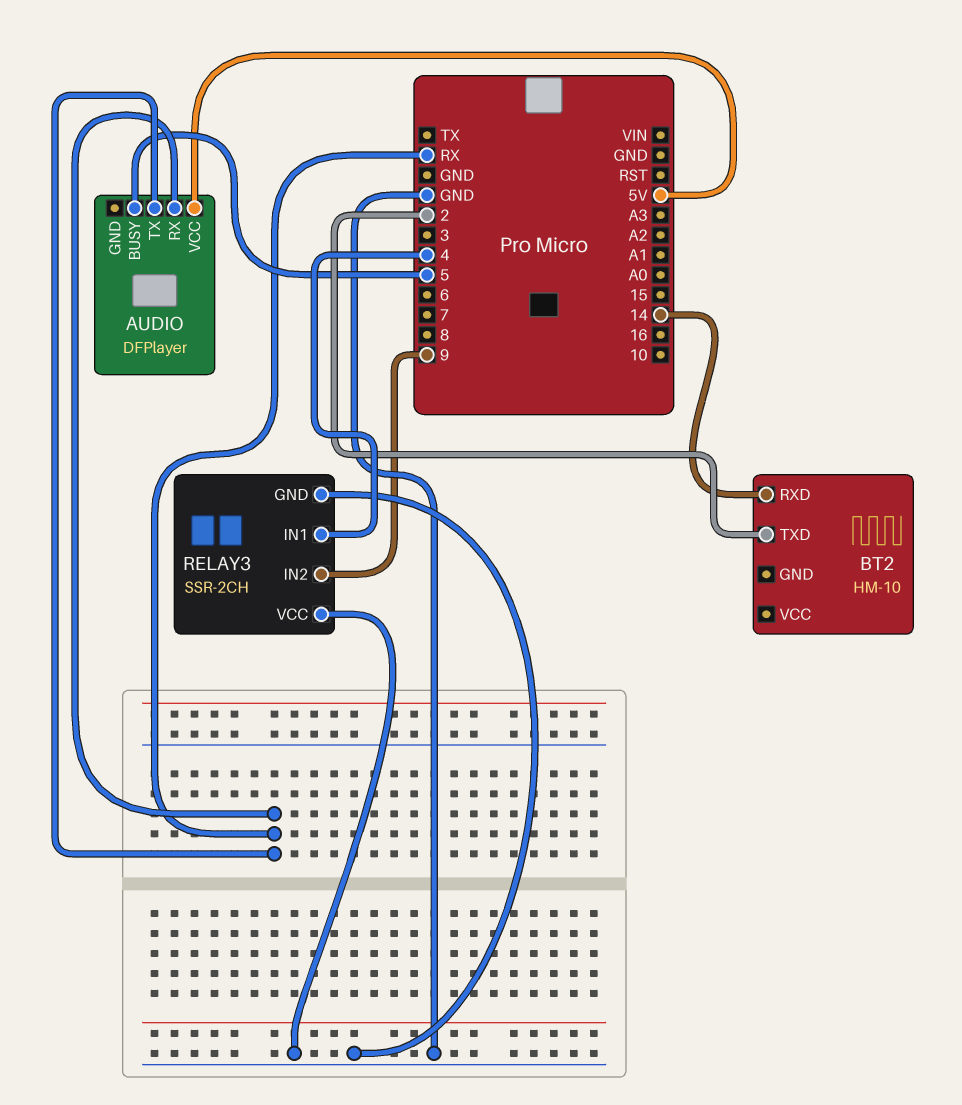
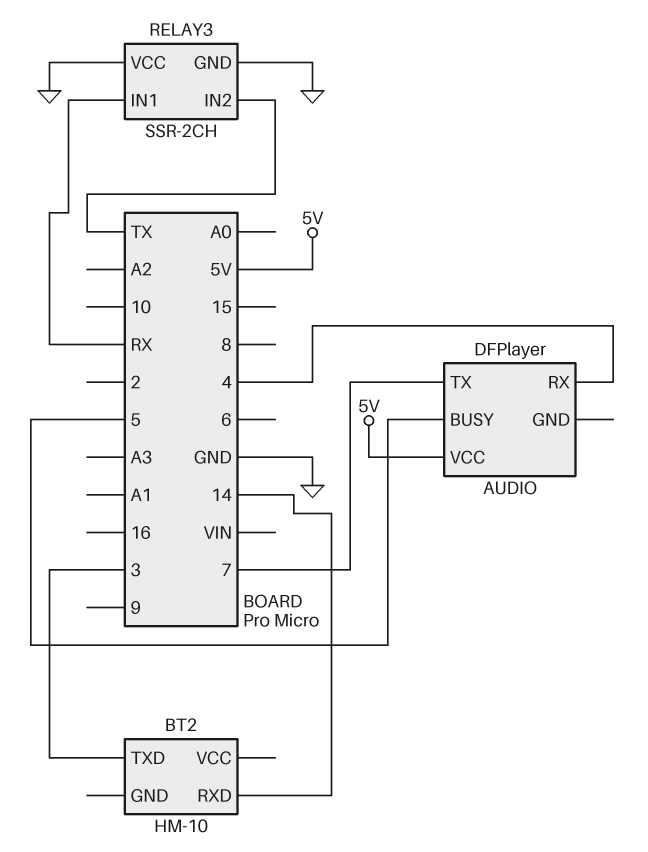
AUDIO pin RX: RX -> 4
AUDIO pin TX: RX -> 7
BT2 pin TXD: 2 -> 3
RELAY3 pin IN1: 4 -> RX
RELAY3 pin IN2: 9 -> TX

